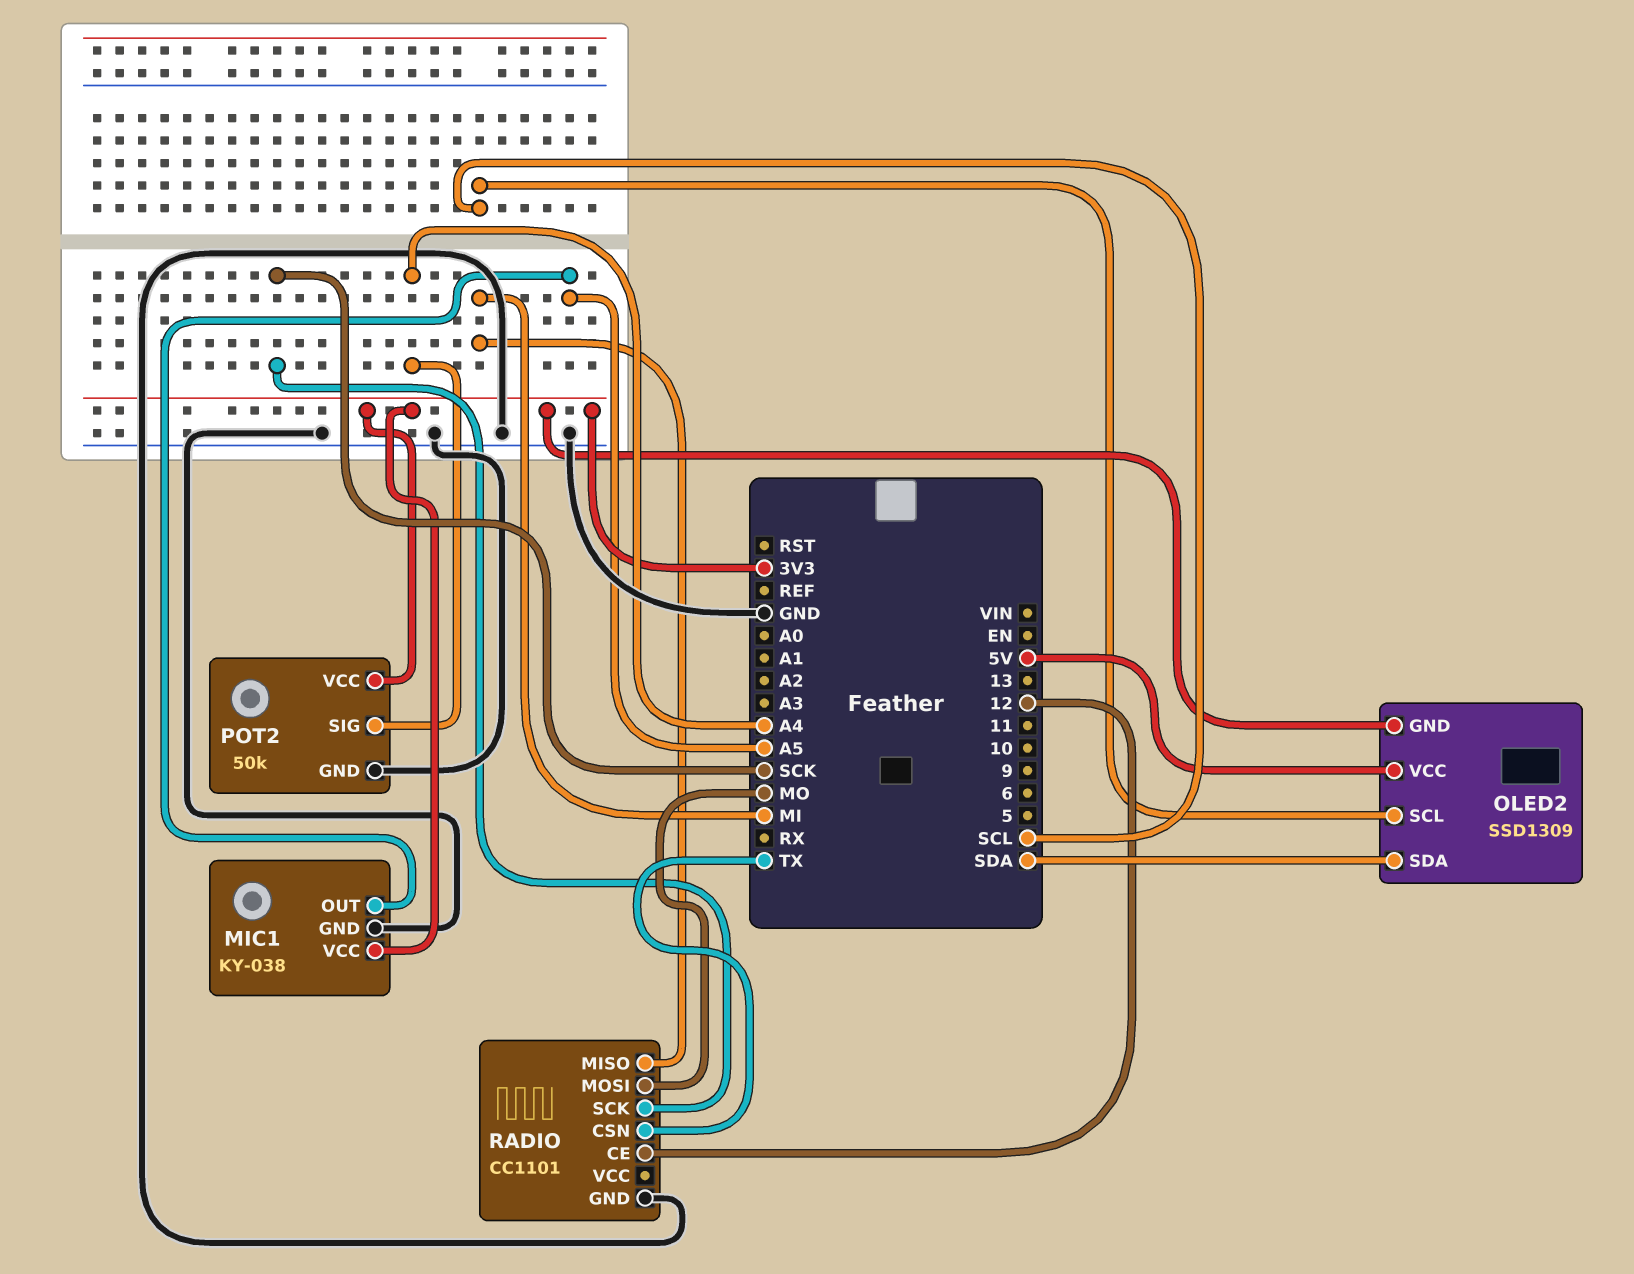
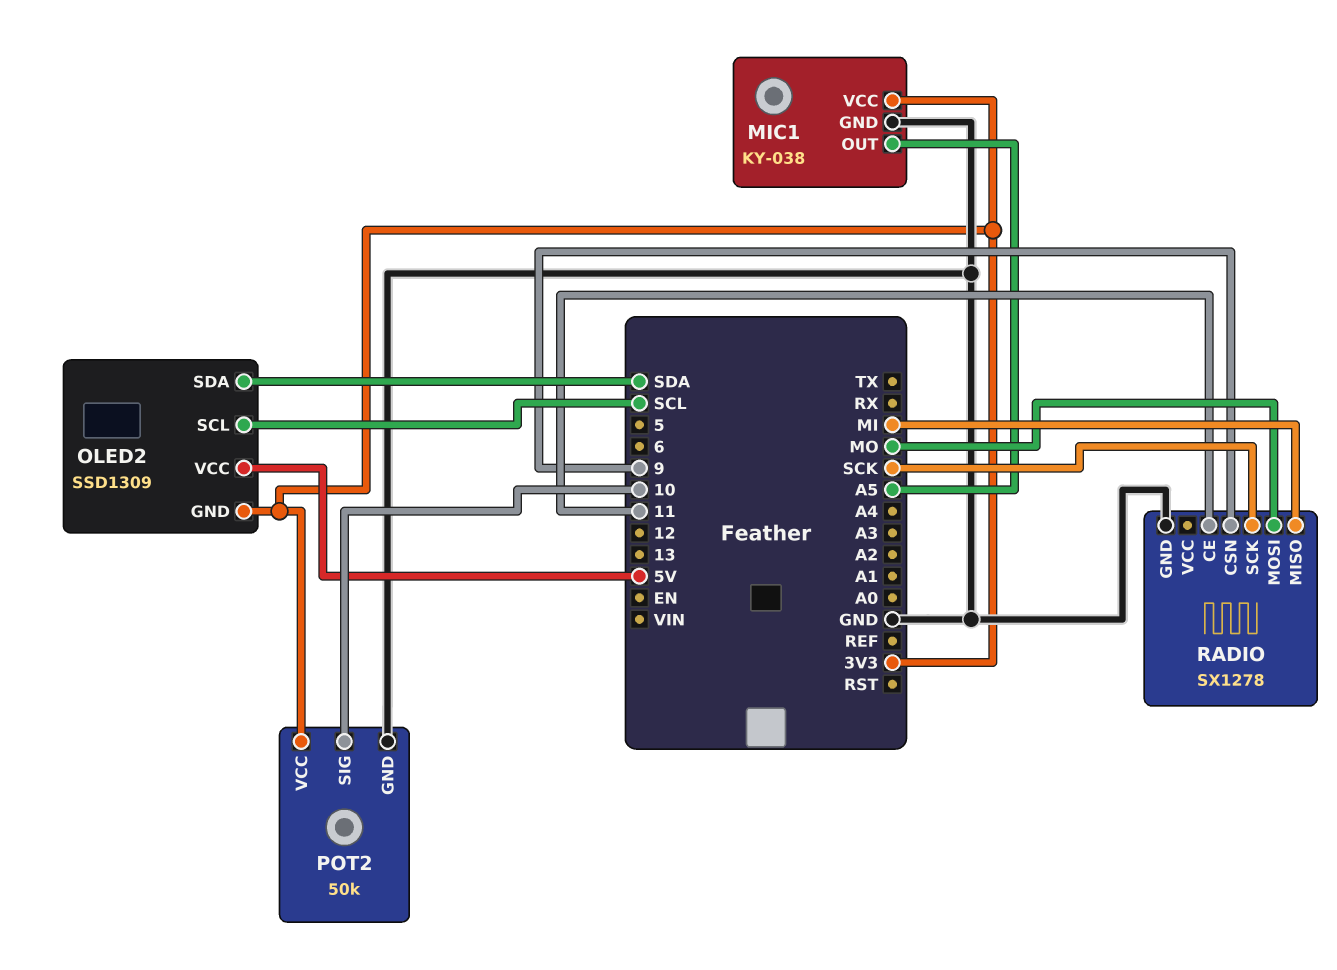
POT2 pin SIG: A4 -> 10
RADIO: CC1101 -> SX1278
RADIO pin CE: 12 -> 11
RADIO pin CSN: TX -> 9

